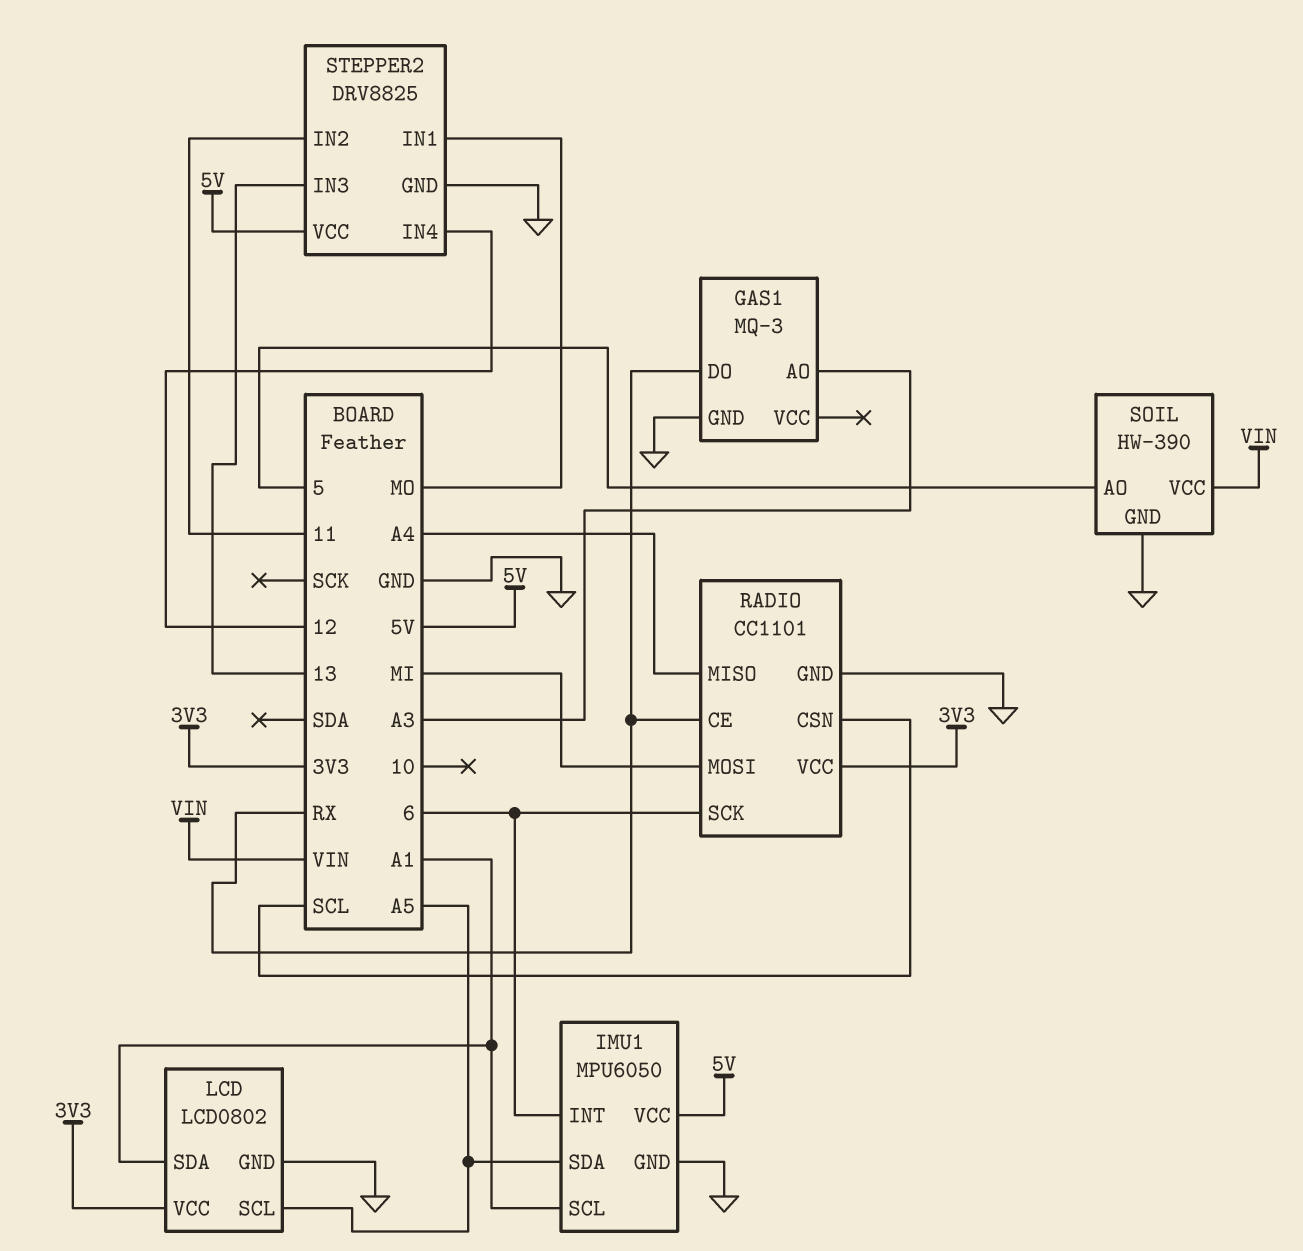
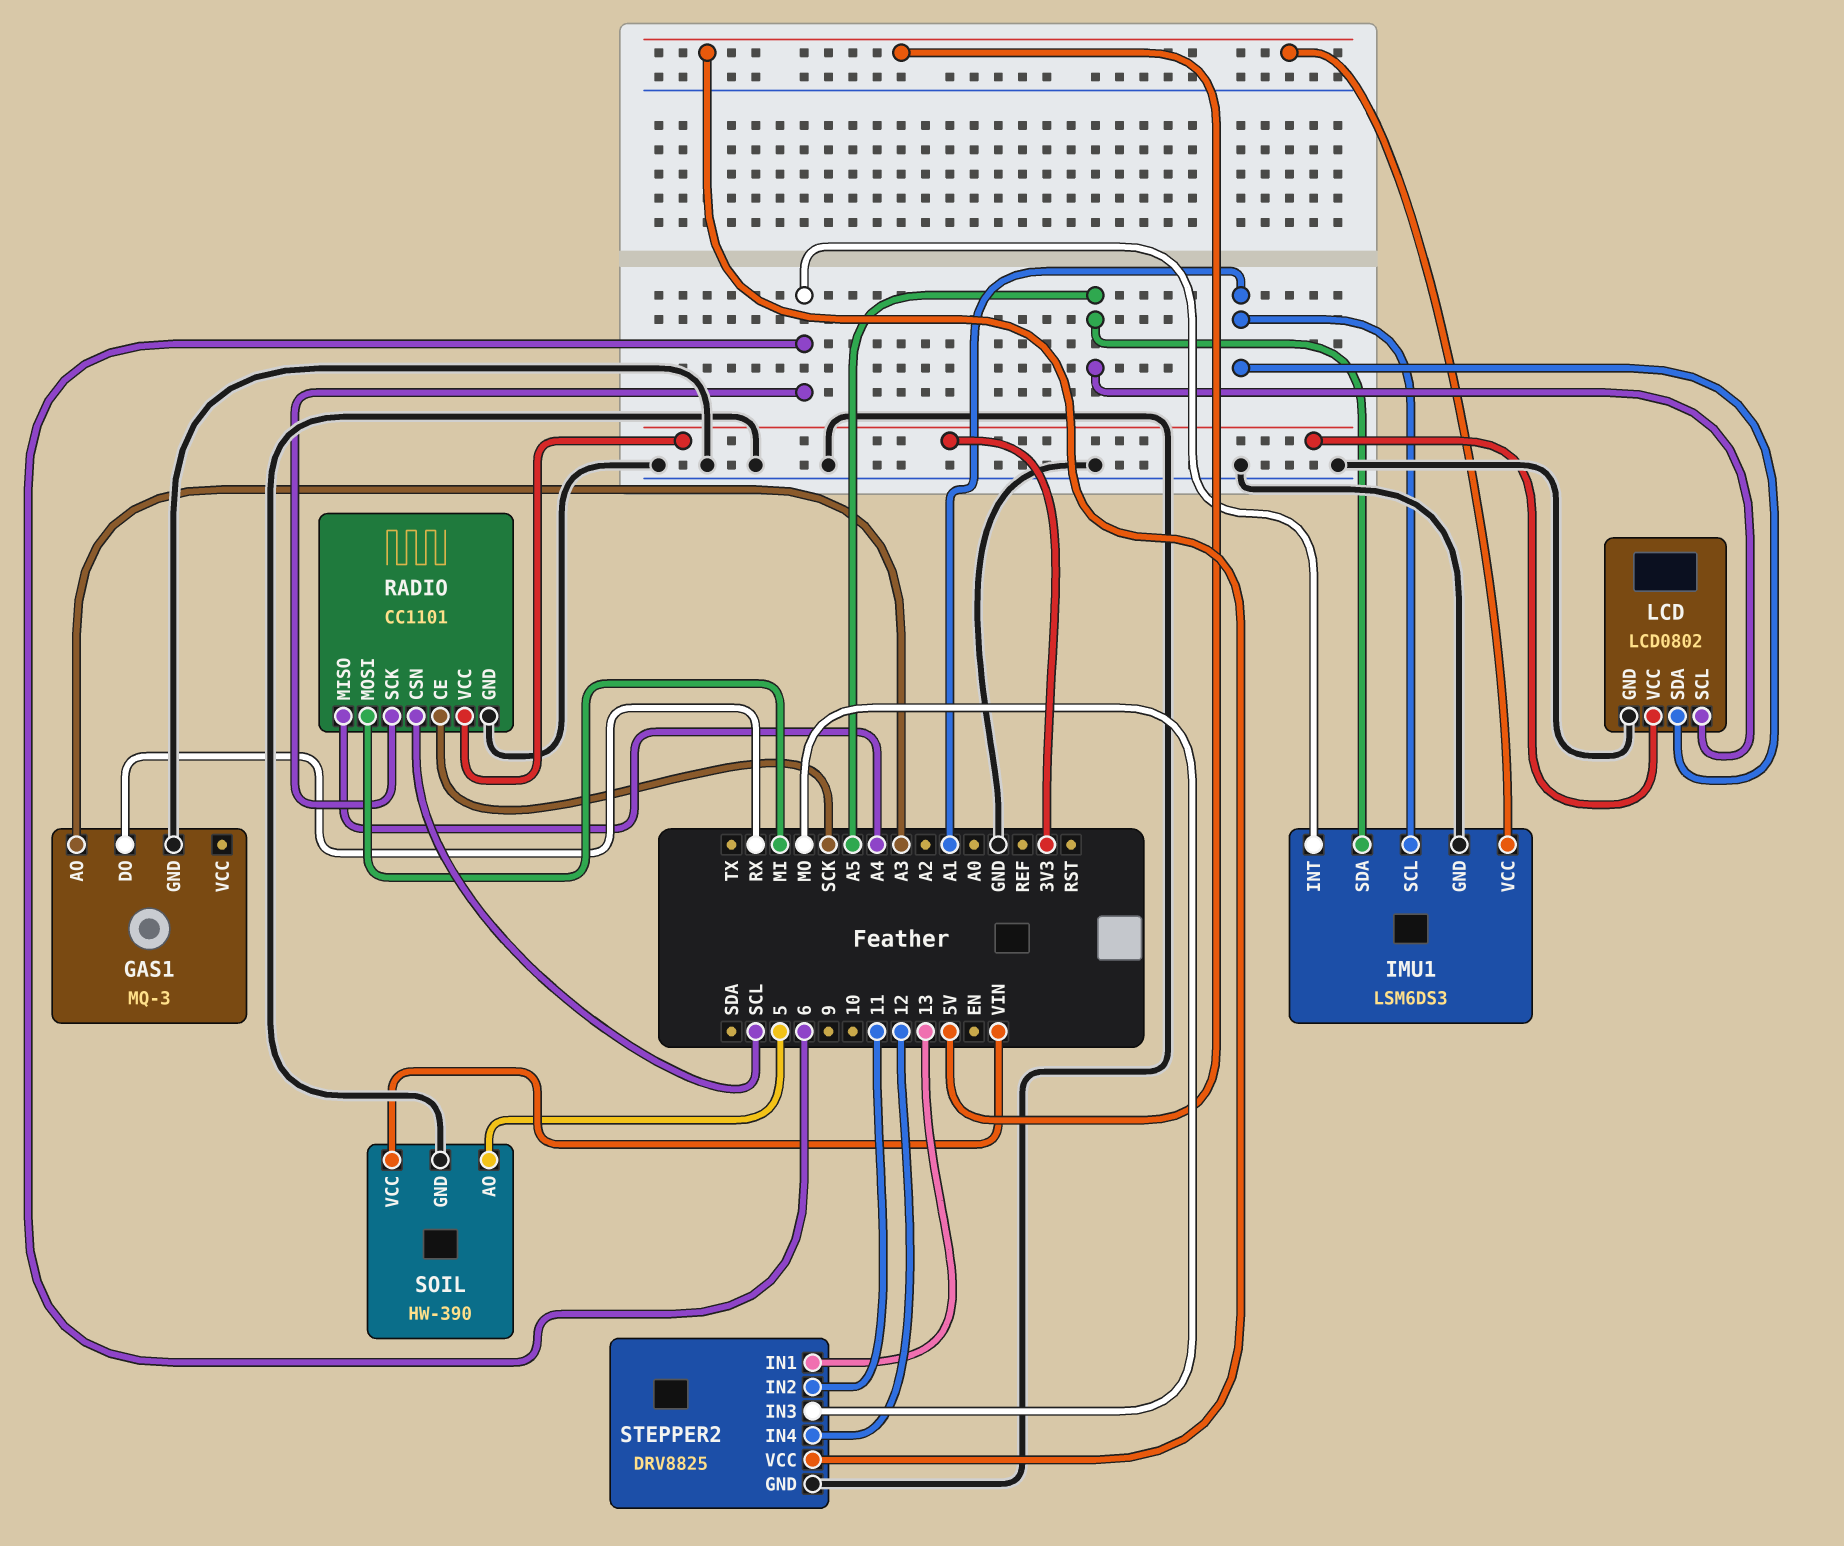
IMU1: MPU6050 -> LSM6DS3
RADIO pin CE: RX -> SCK
STEPPER2 pin IN1: MO -> 13
STEPPER2 pin IN3: 13 -> MO

